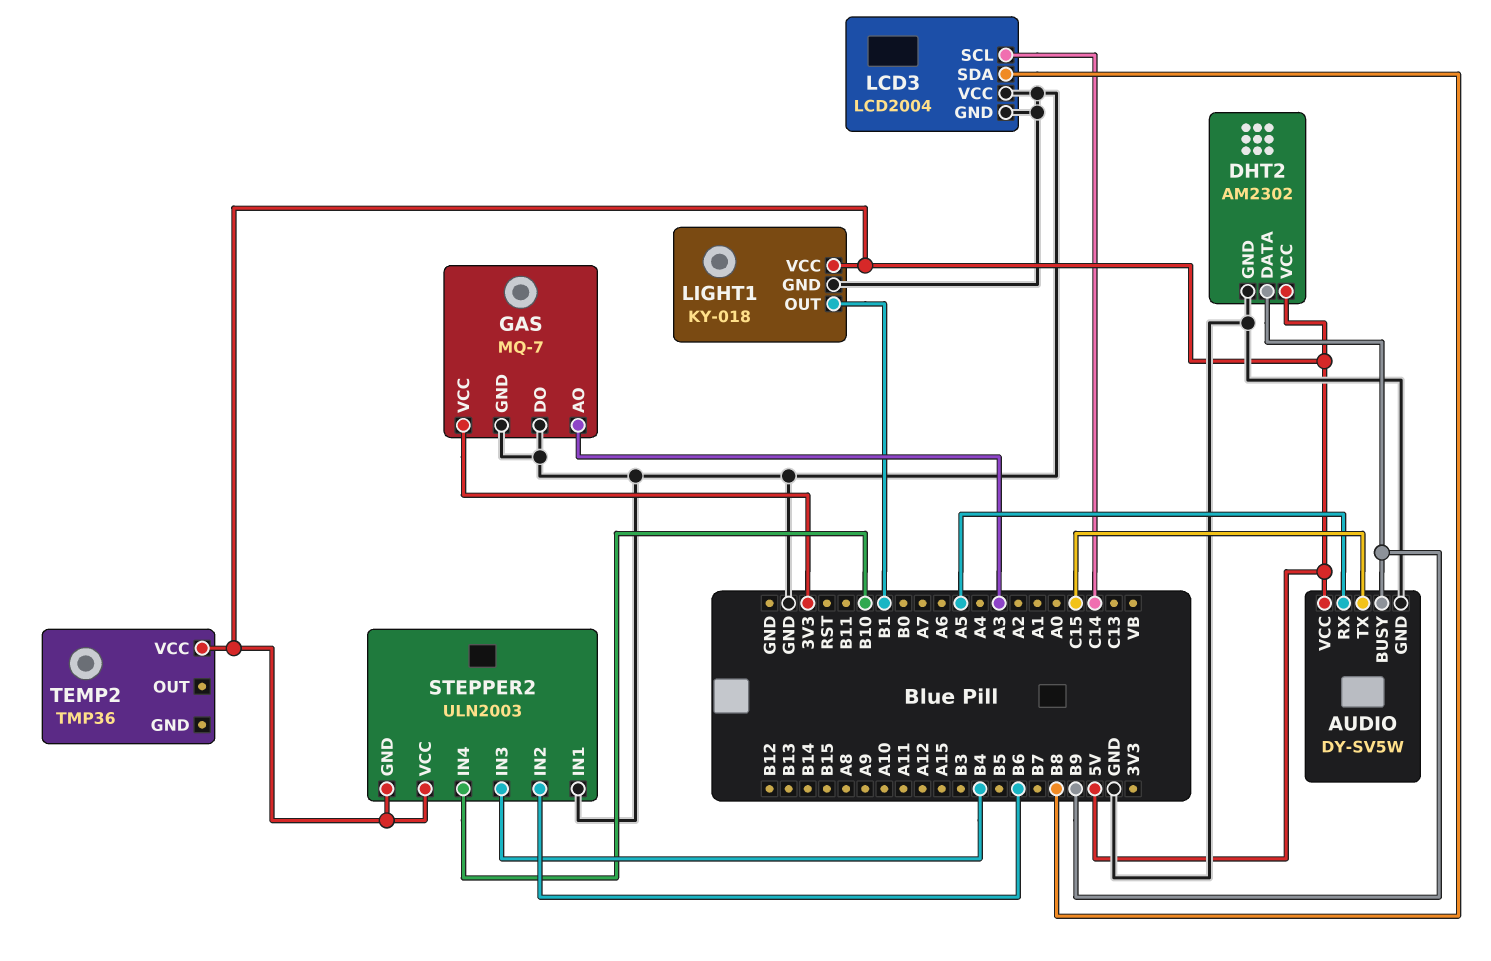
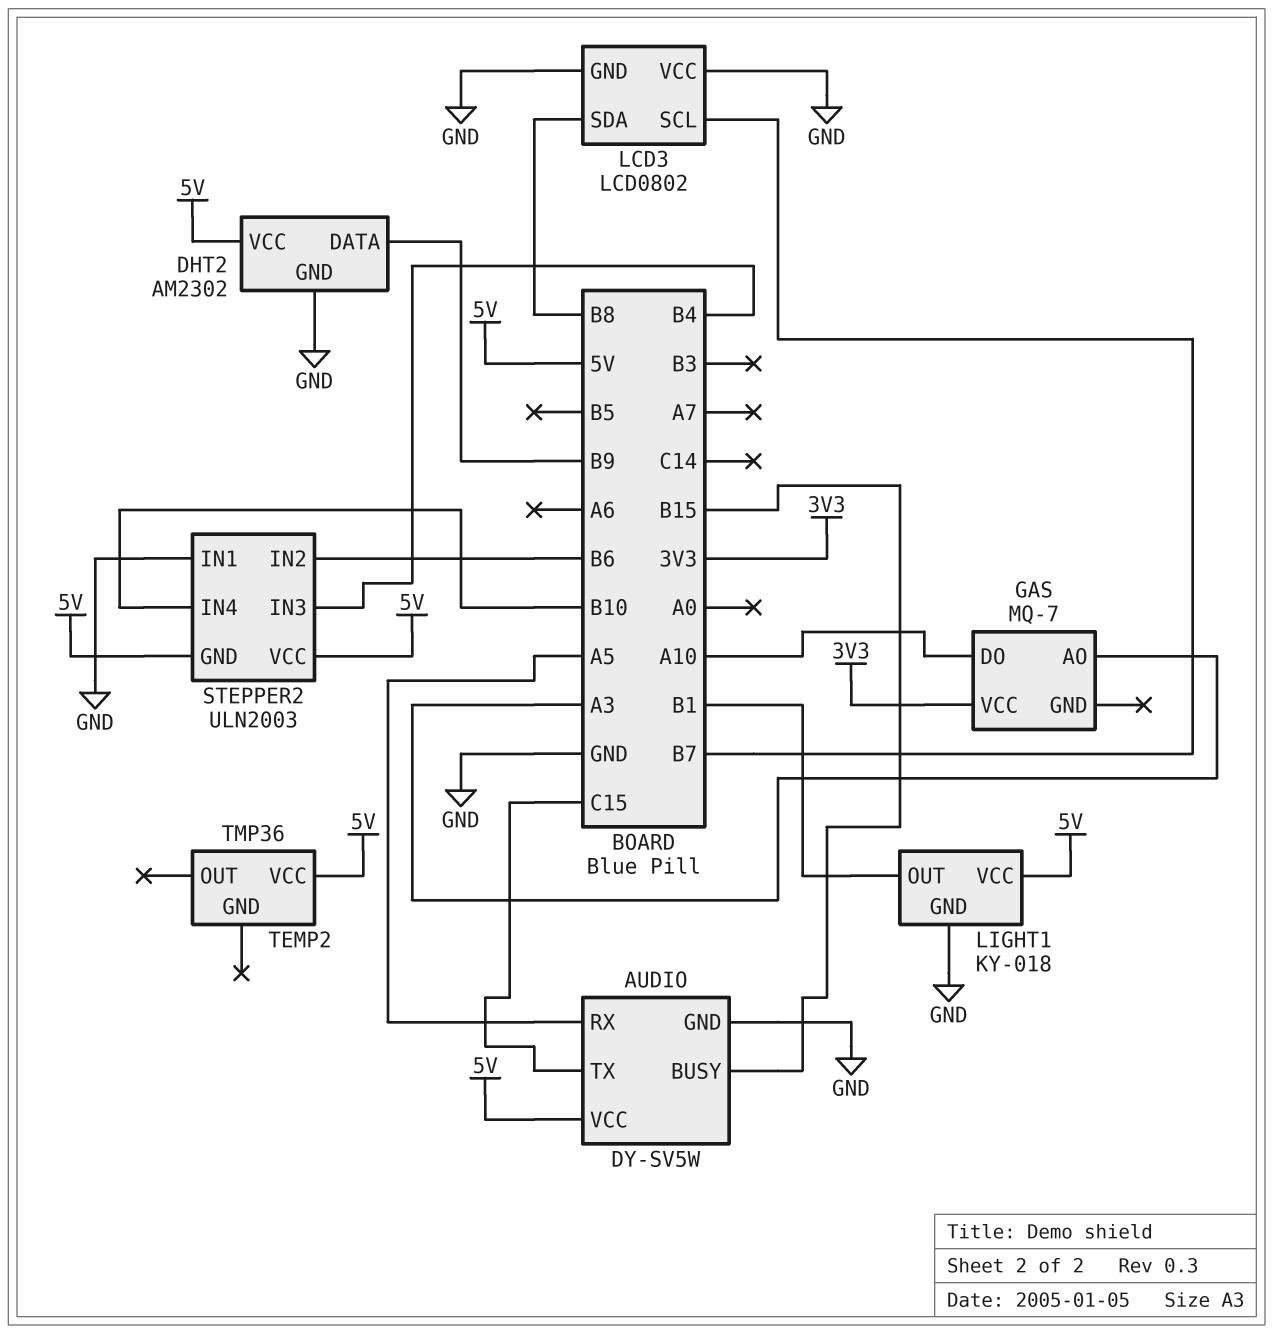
AUDIO pin BUSY: B9 -> B15
GAS pin DO: GND -> A10
GAS pin GND: GND -> none
LCD3: LCD2004 -> LCD0802
LCD3 pin SCL: C14 -> B7

